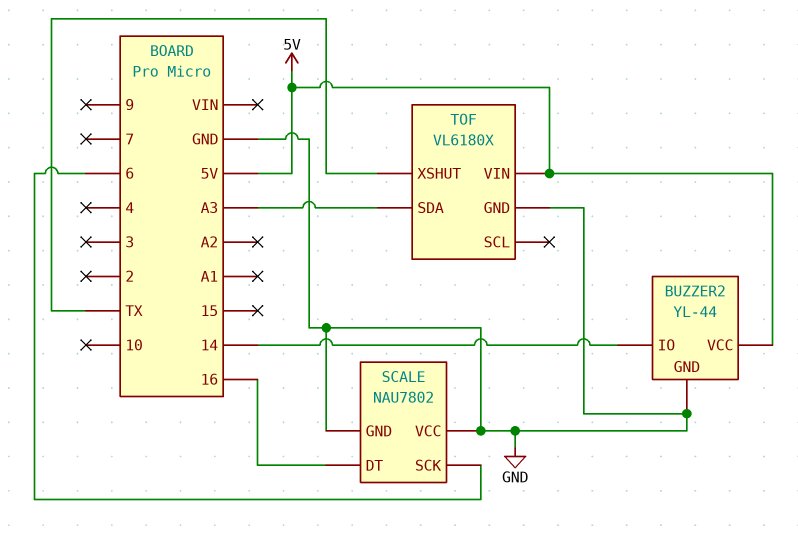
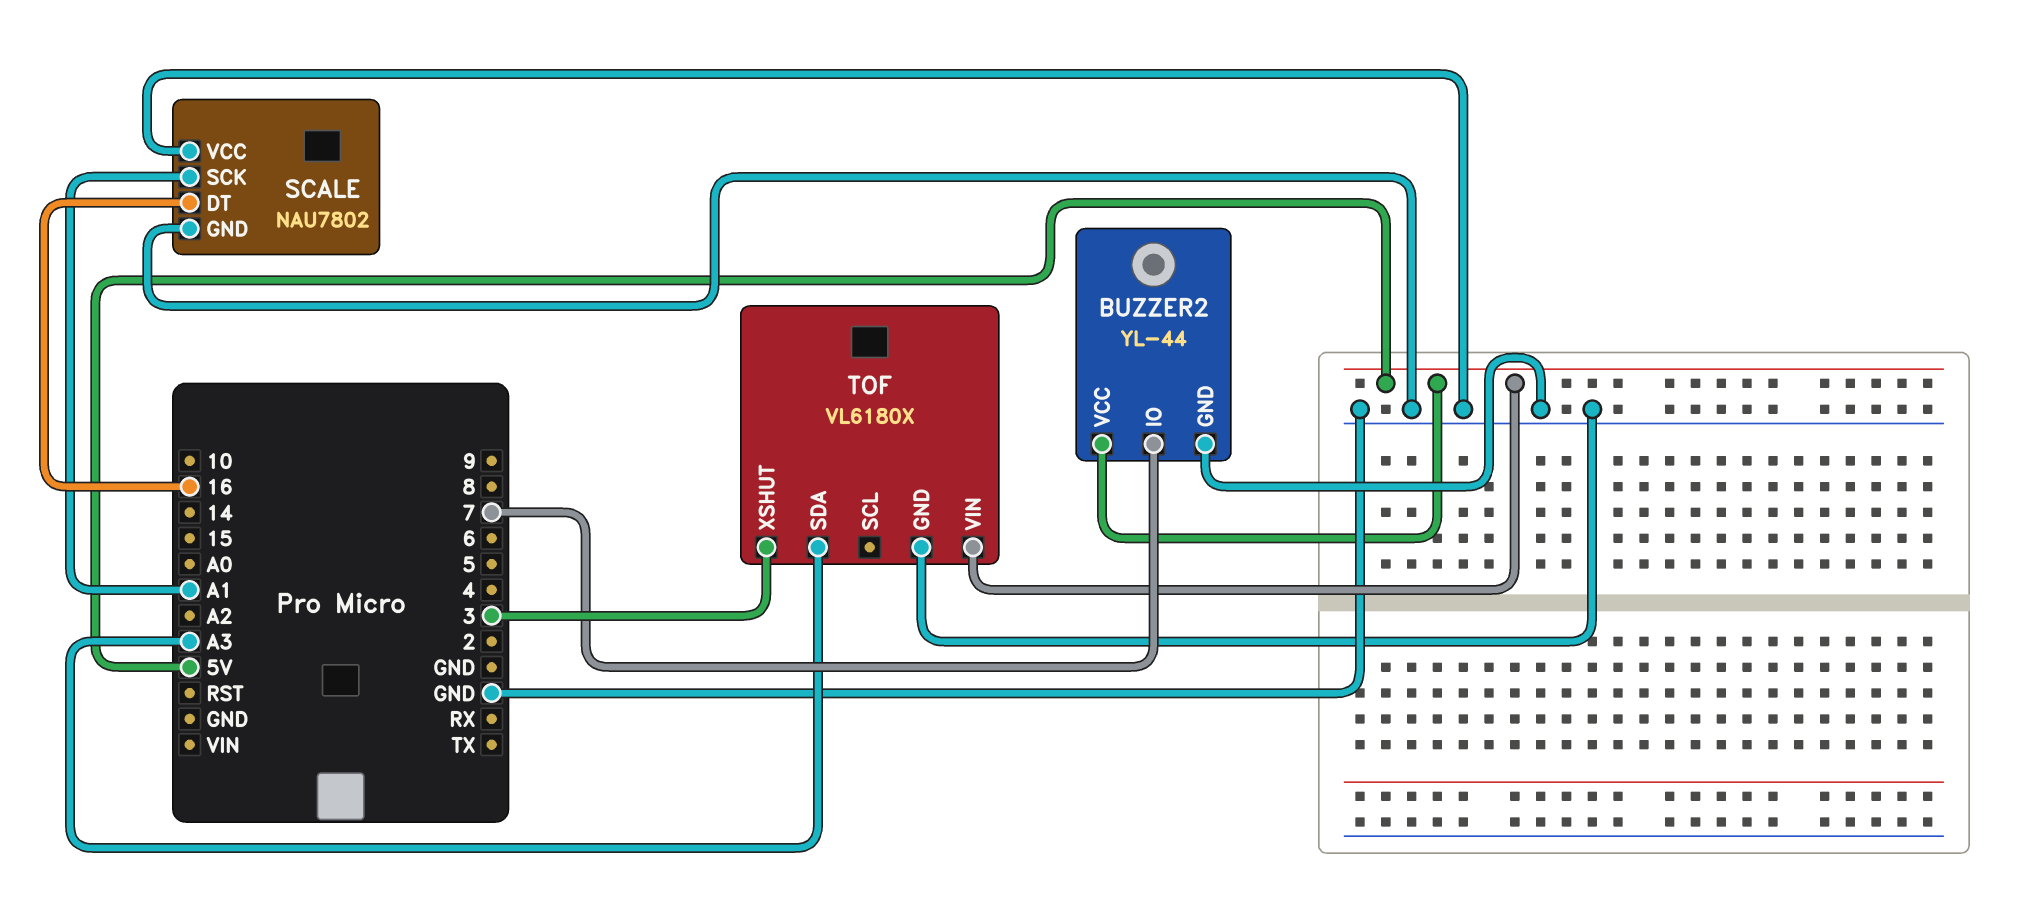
BUZZER2 pin IO: 14 -> 7
SCALE pin SCK: 6 -> A1
TOF pin XSHUT: TX -> 3

